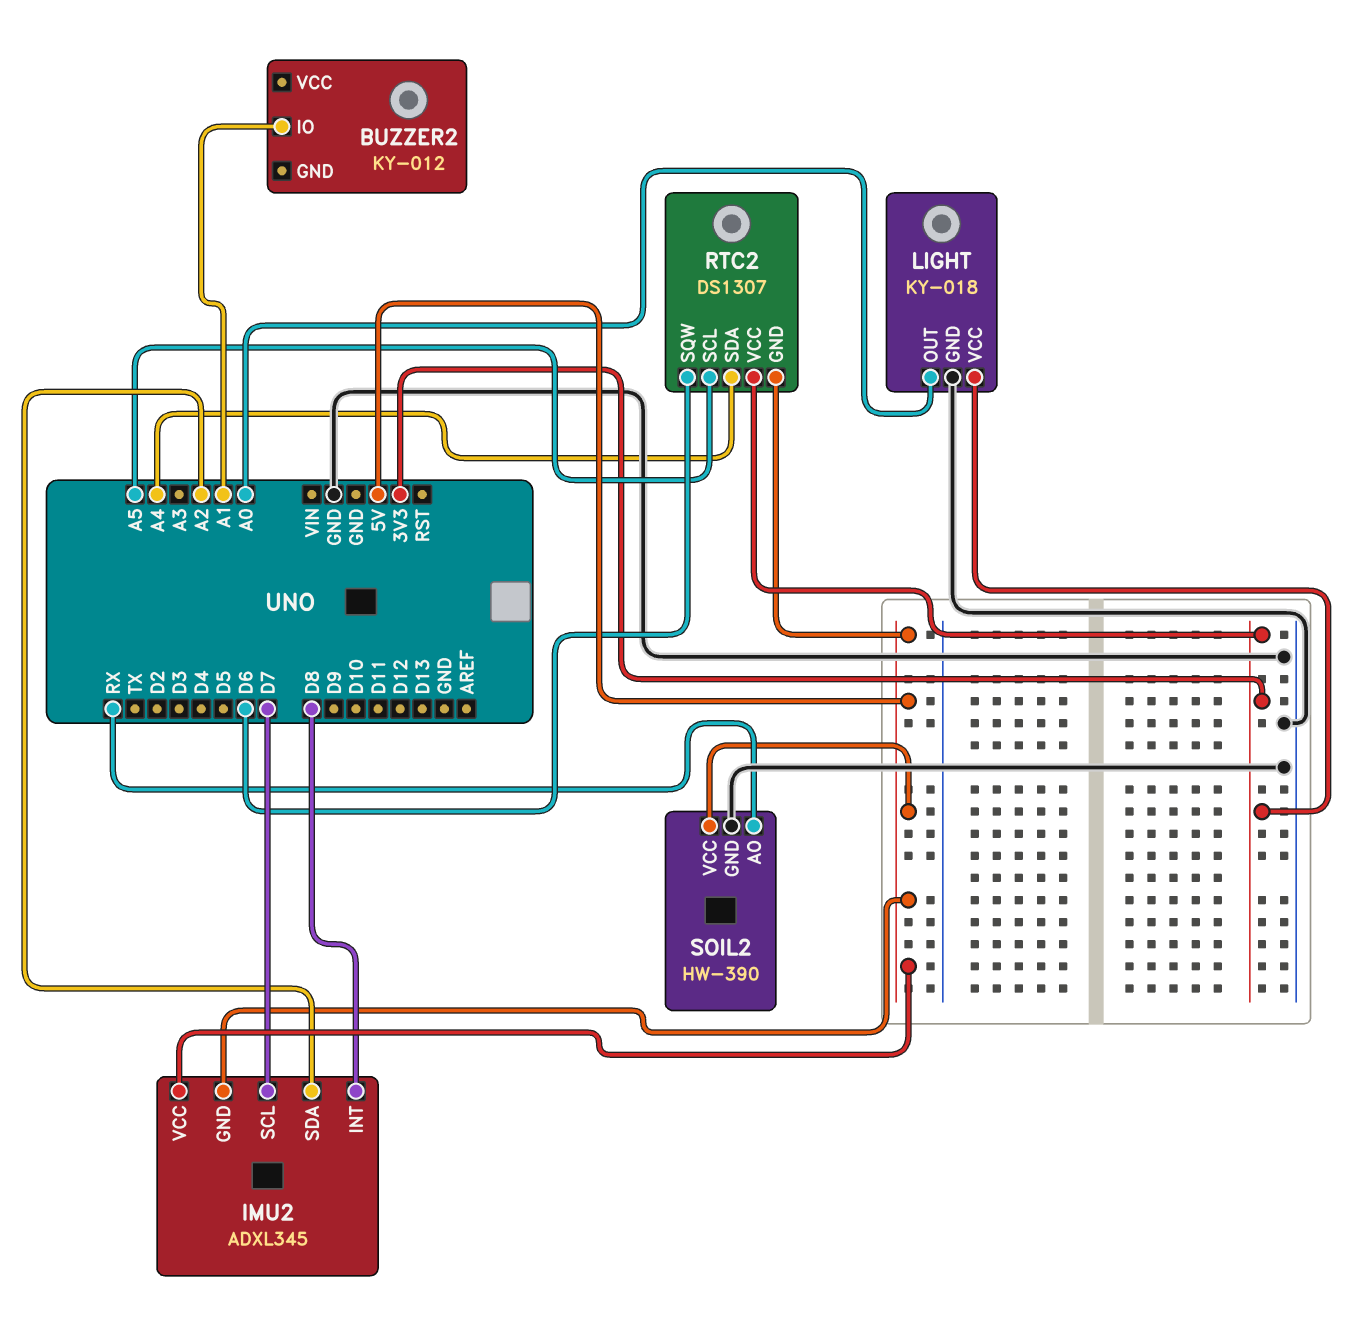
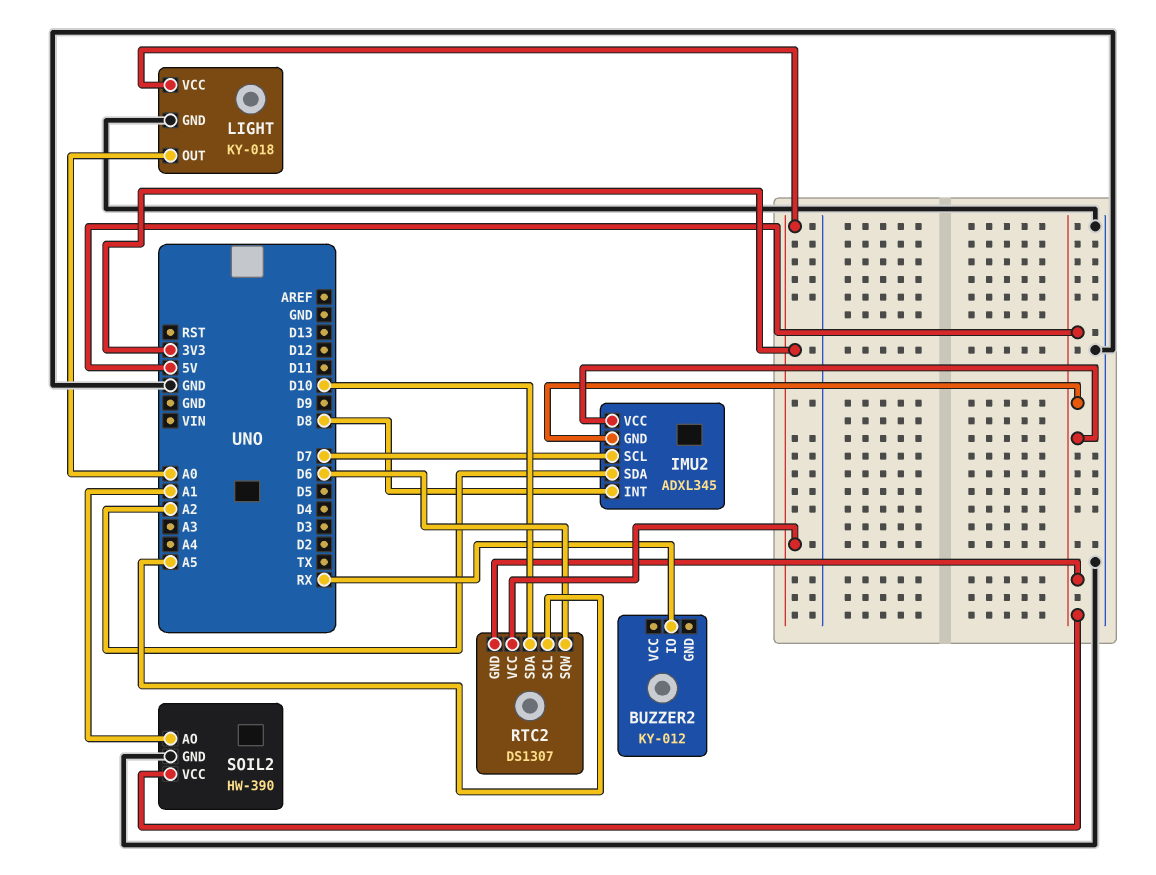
BUZZER2 pin IO: A1 -> RX
RTC2 pin SDA: A4 -> D10
SOIL2 pin AO: RX -> A1

